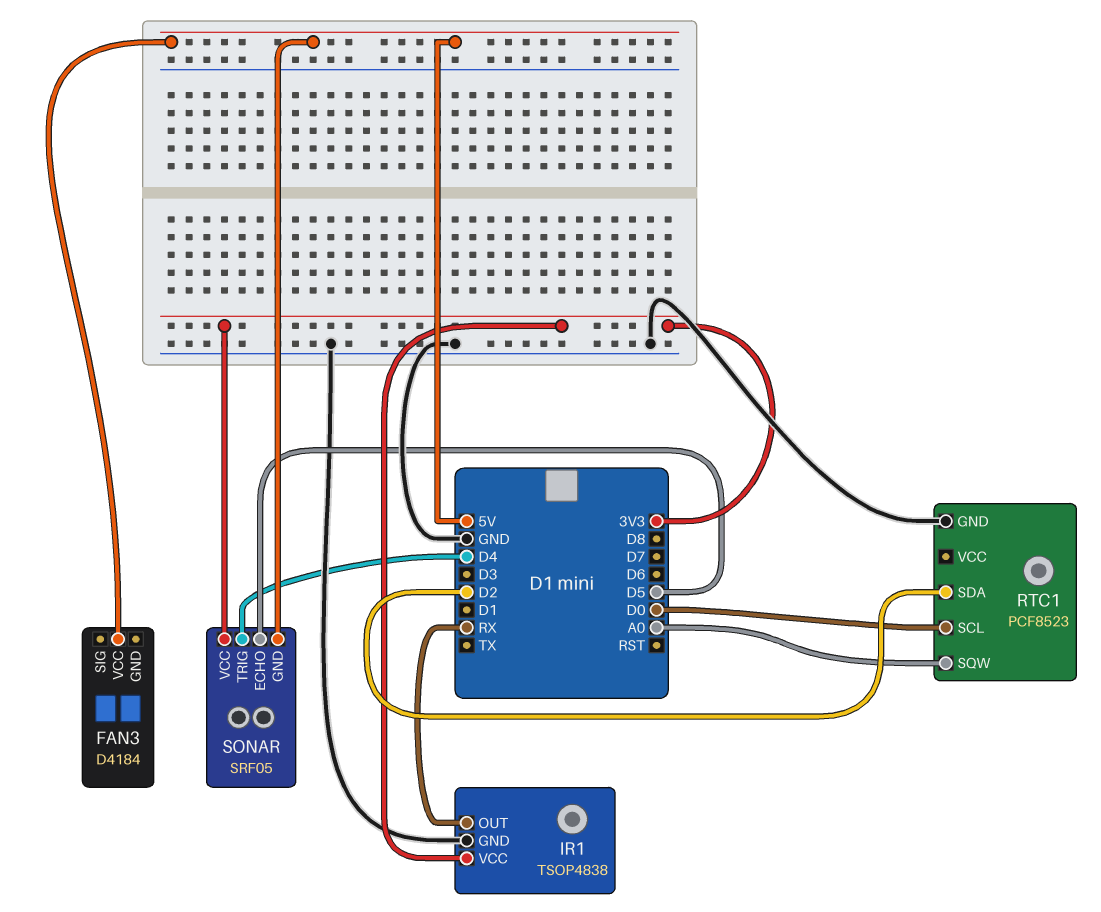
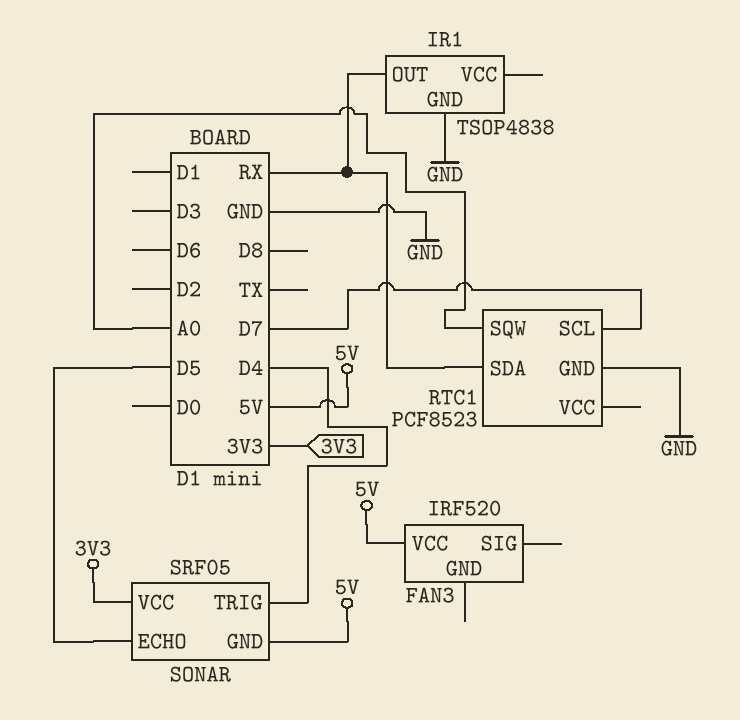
FAN3: D4184 -> IRF520
IR1 pin VCC: 3V3 -> none
RTC1 pin SCL: D0 -> D7
RTC1 pin SDA: D2 -> RX

